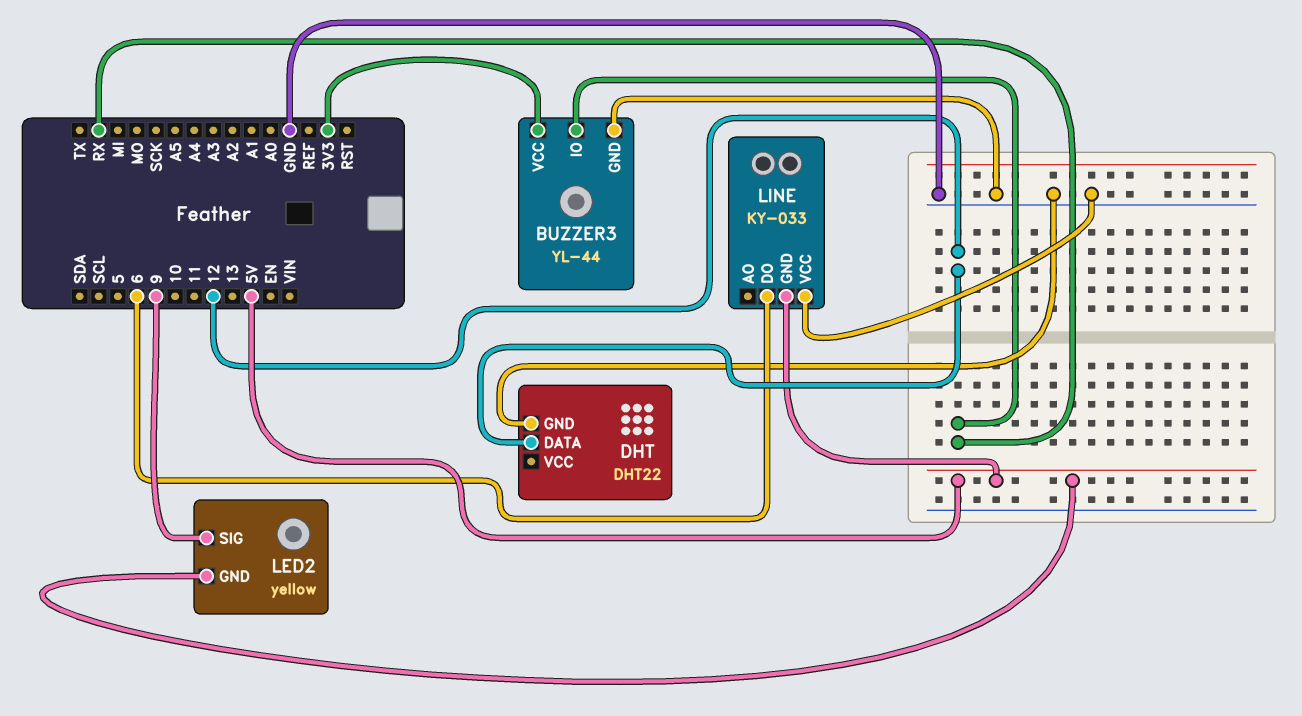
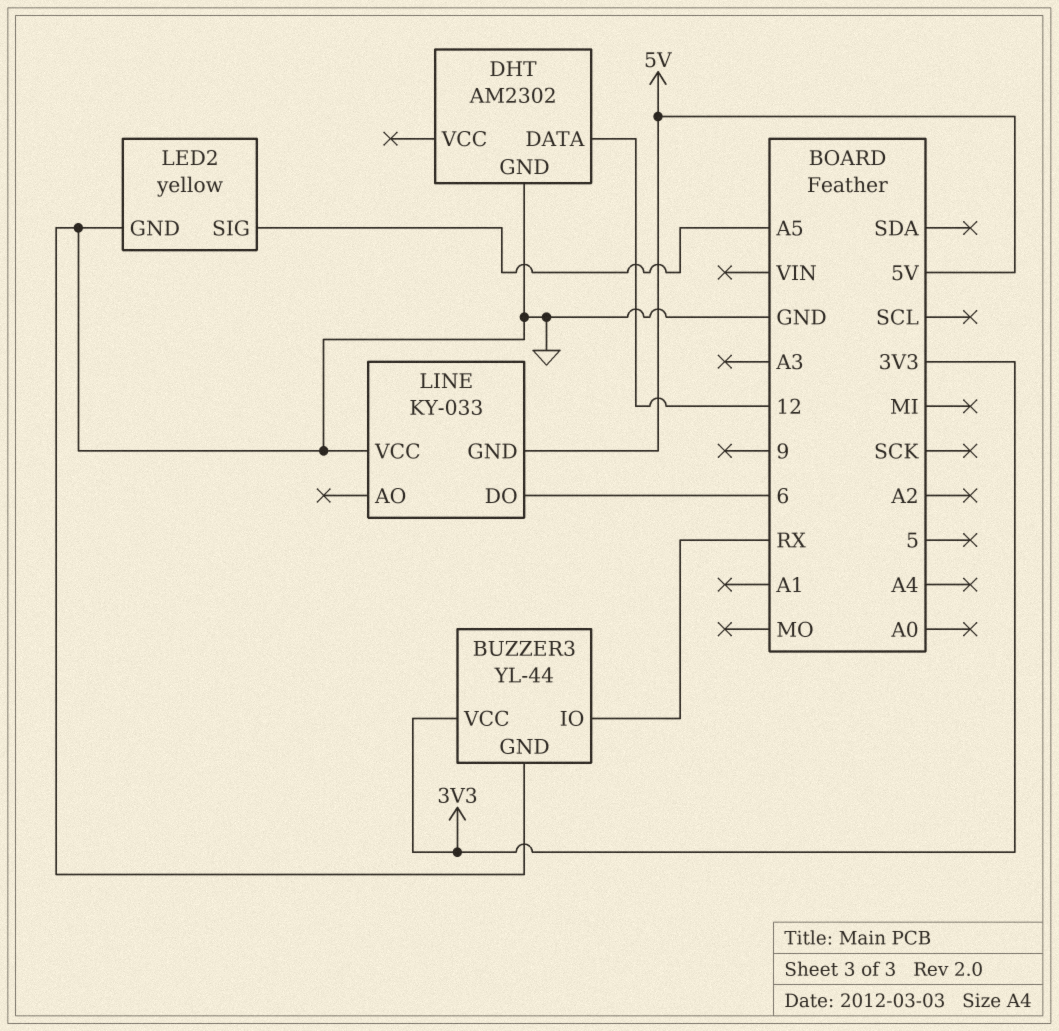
DHT: DHT22 -> AM2302
LED2 pin GND: 5V -> GND
LED2 pin SIG: 9 -> A5

